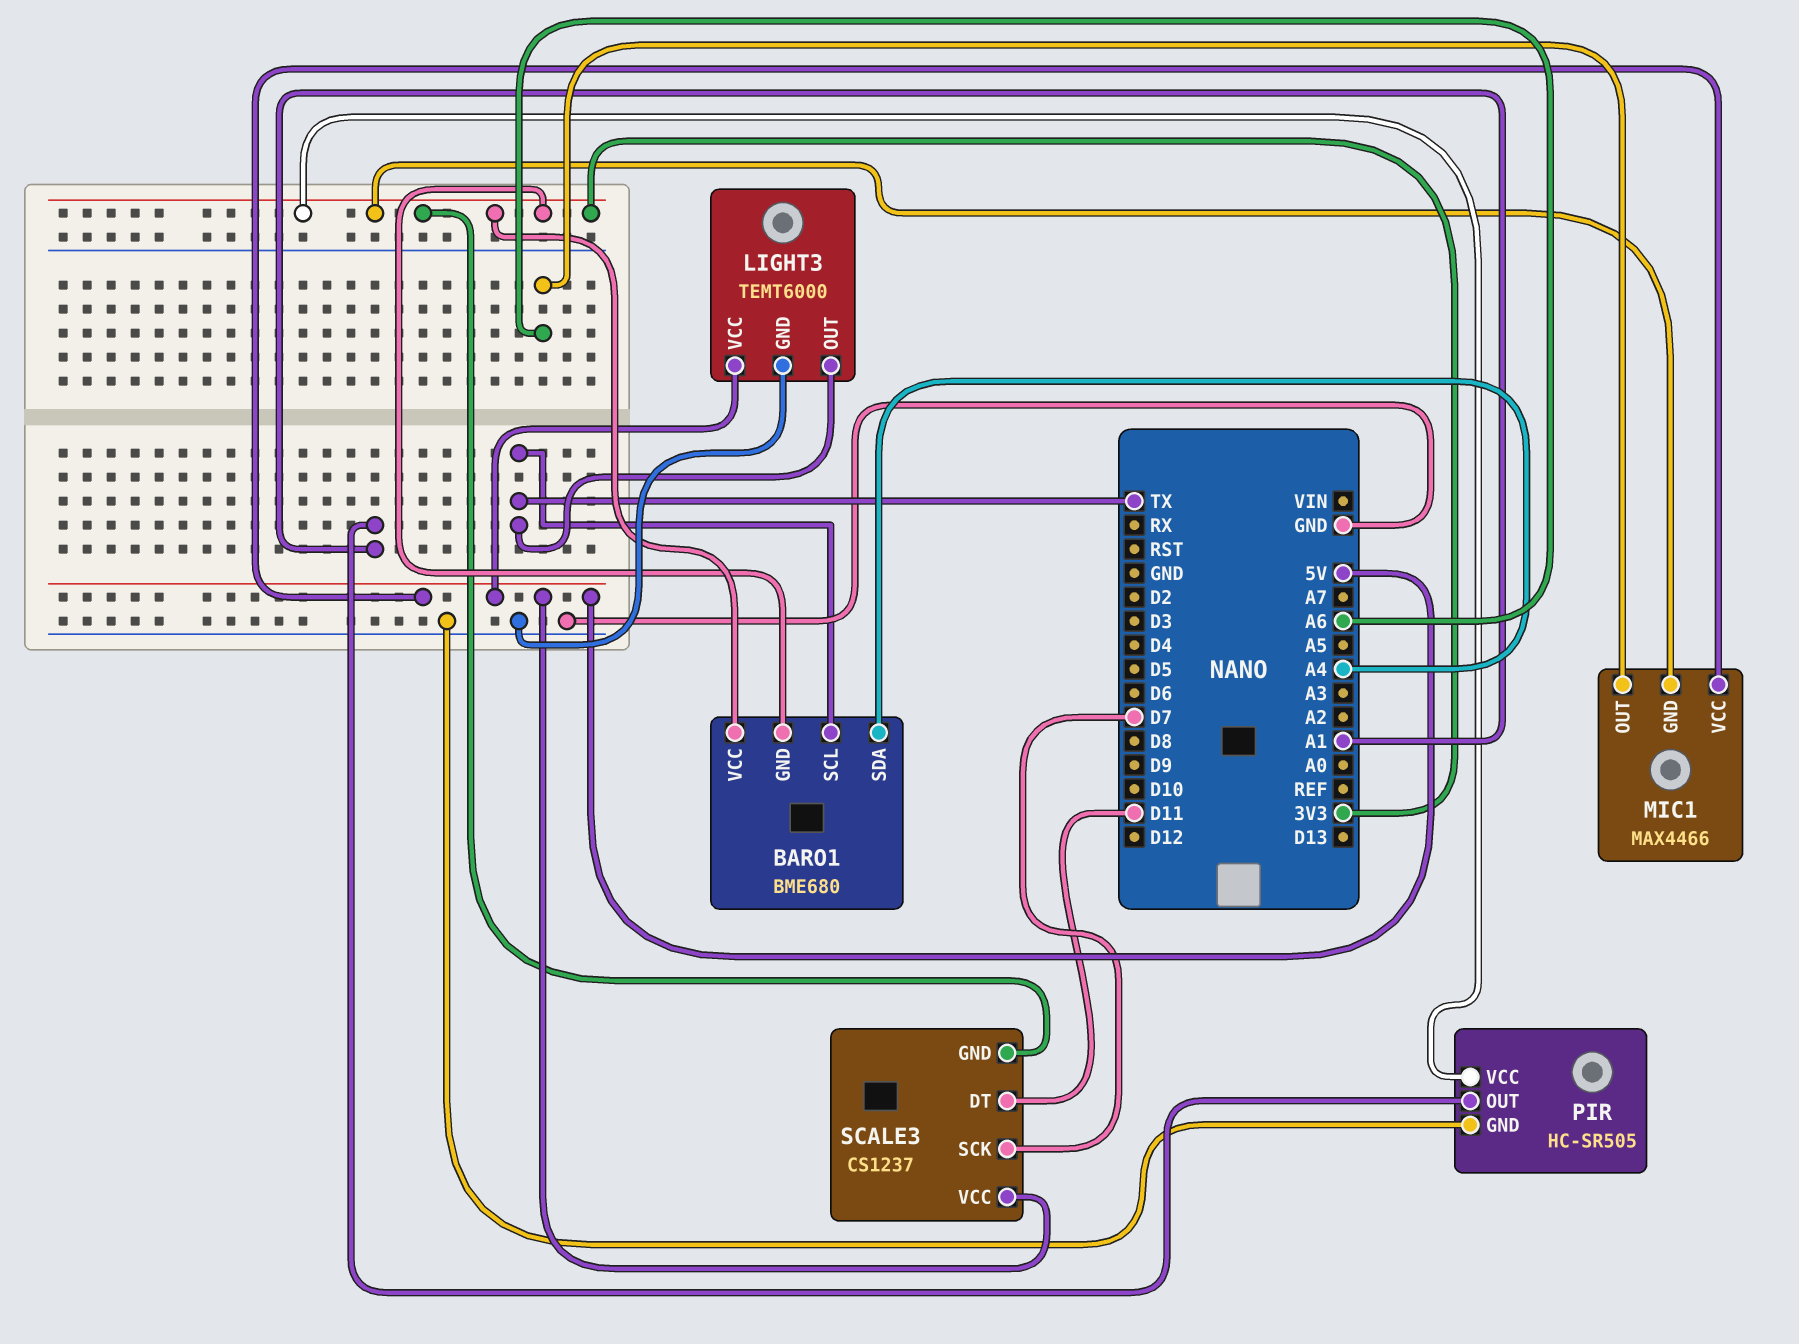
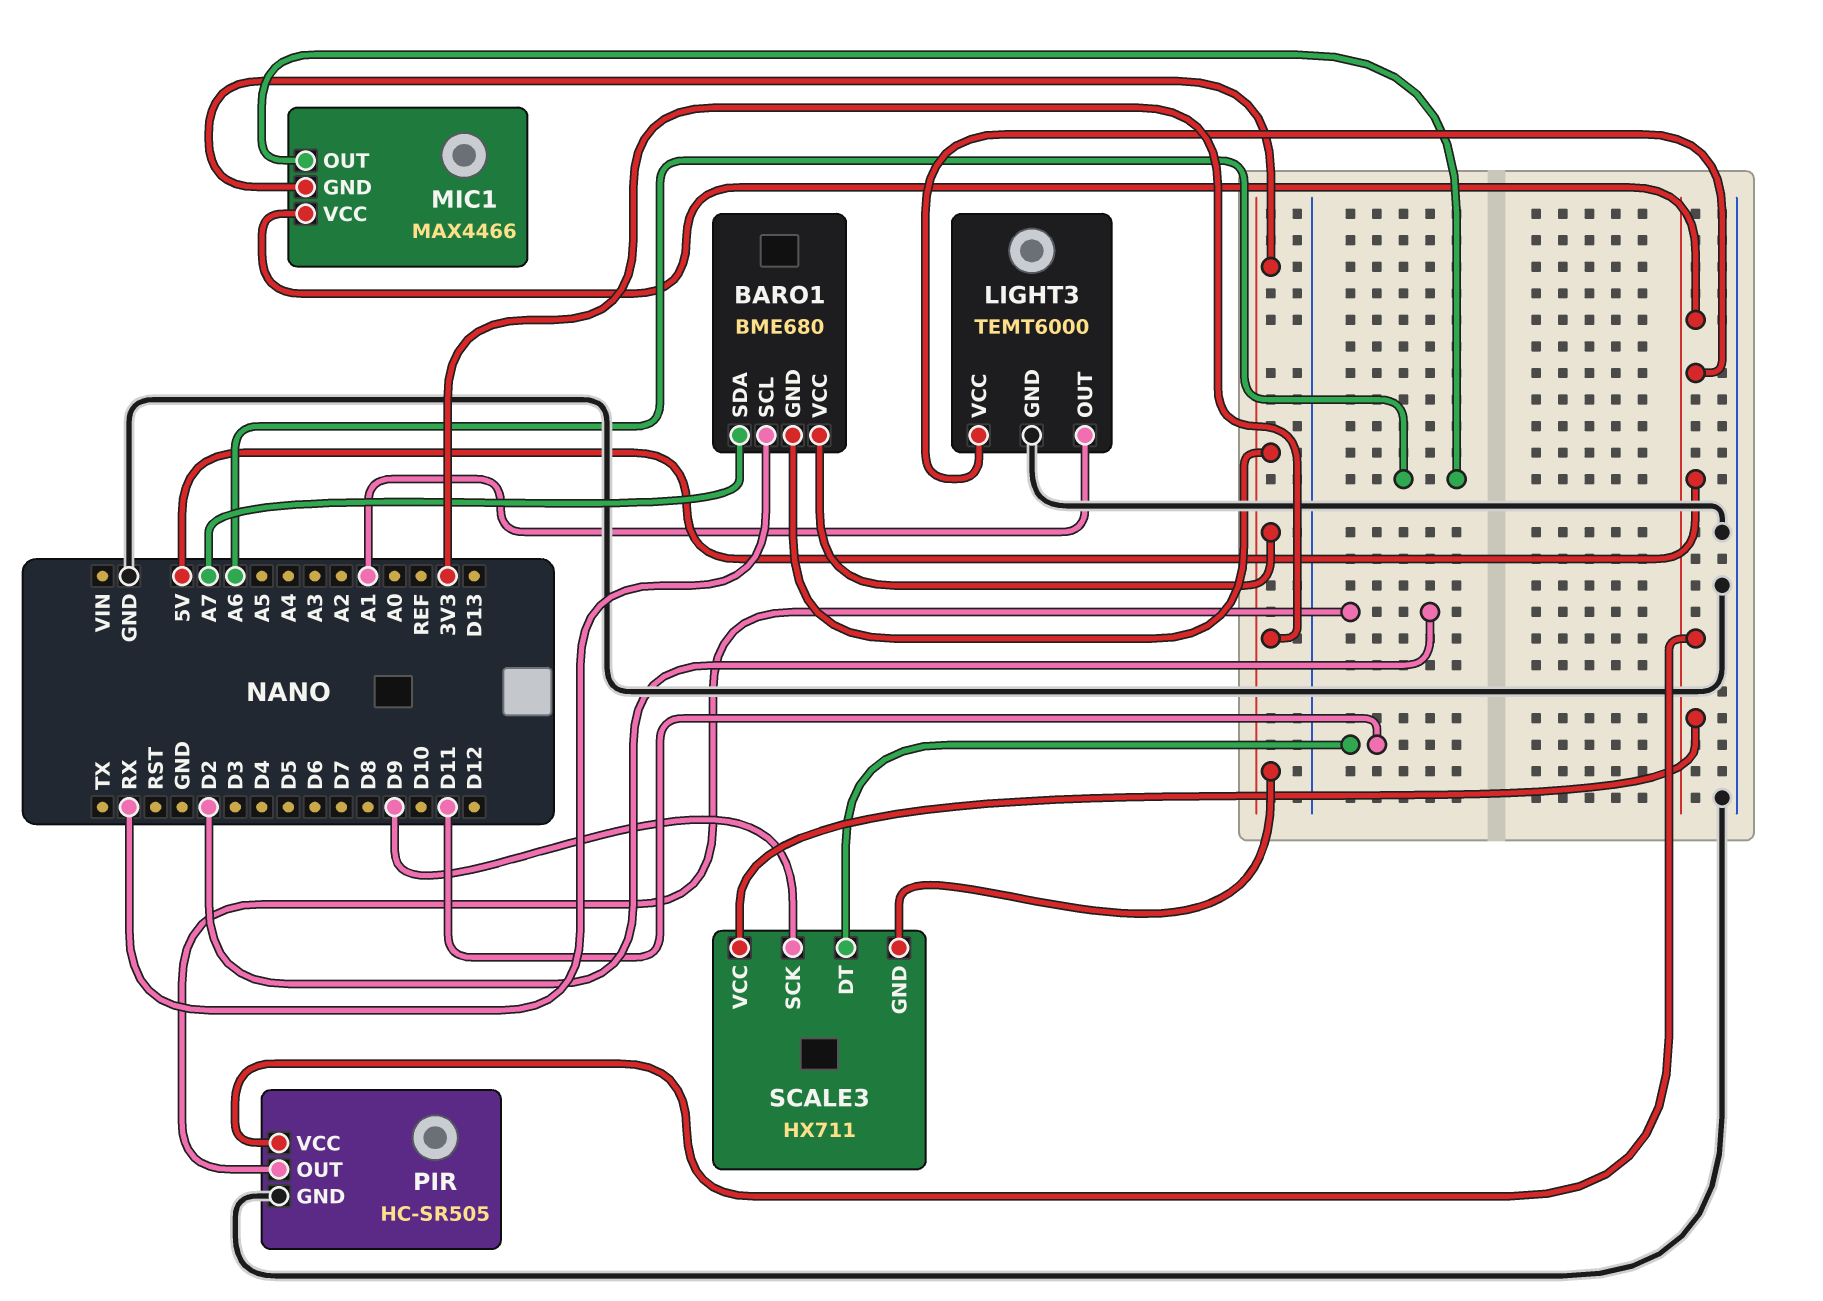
BARO1 pin SCL: TX -> RX
BARO1 pin SDA: A4 -> A7
LIGHT3 pin OUT: TX -> A1
PIR pin OUT: A1 -> D2
PIR pin VCC: 3V3 -> 5V
SCALE3: CS1237 -> HX711
SCALE3 pin SCK: D7 -> D9

